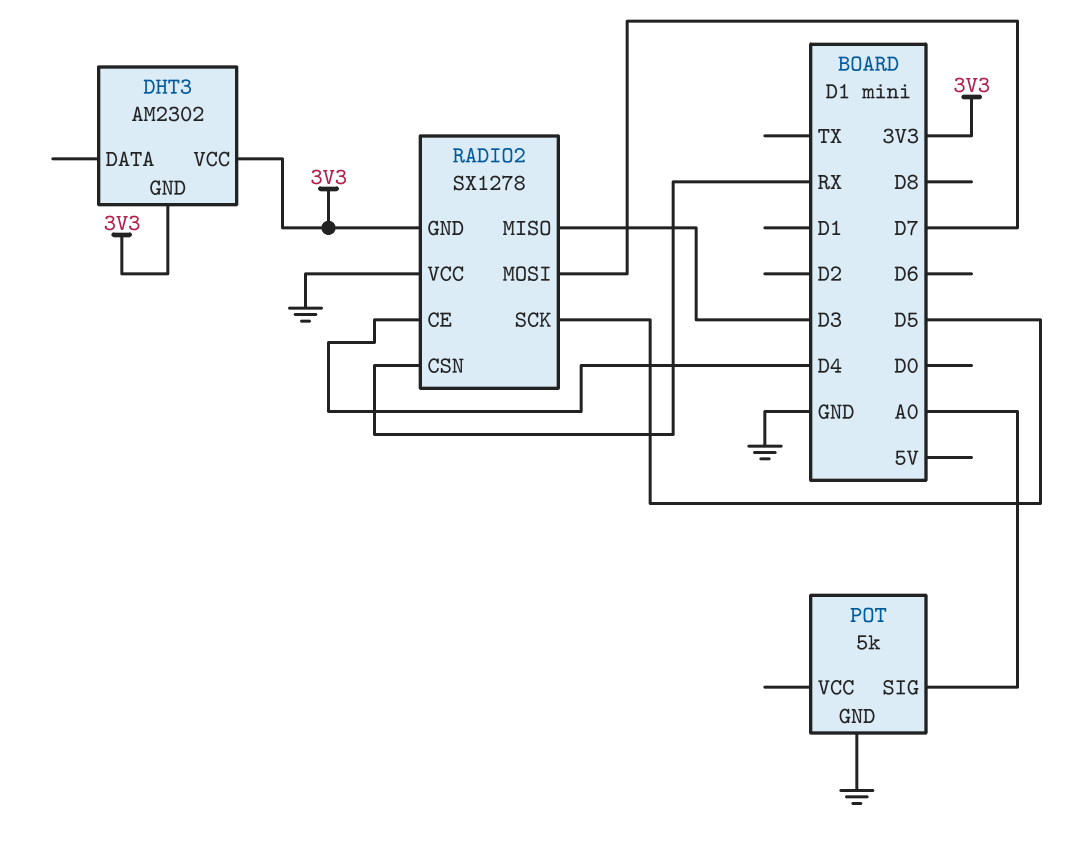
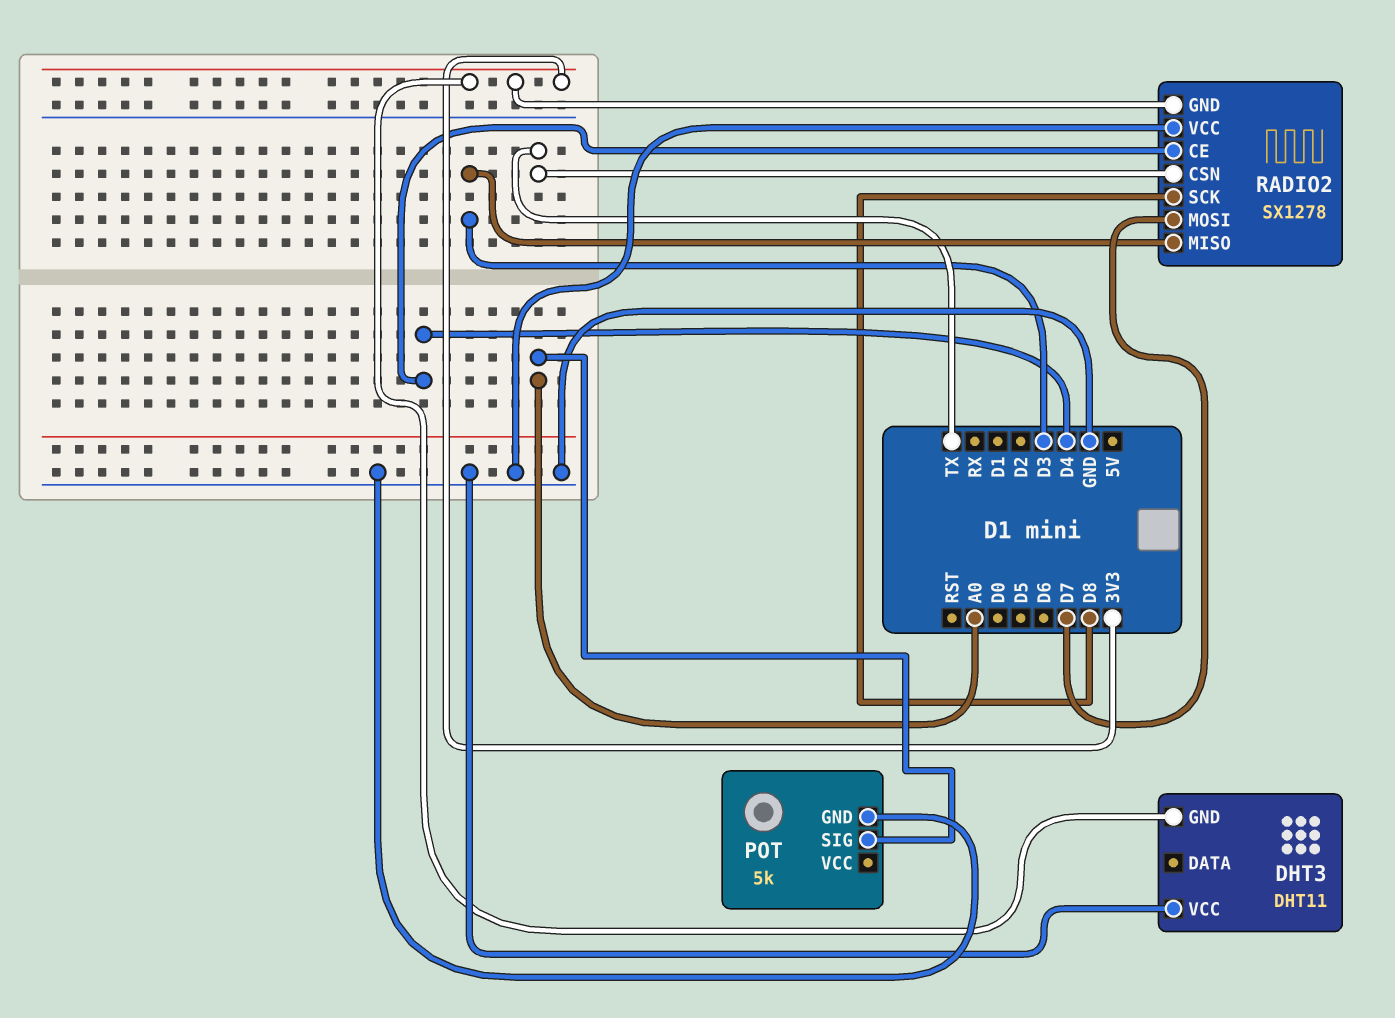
DHT3: AM2302 -> DHT11
DHT3 pin VCC: 3V3 -> GND
RADIO2 pin CSN: RX -> TX
RADIO2 pin SCK: D5 -> D8

